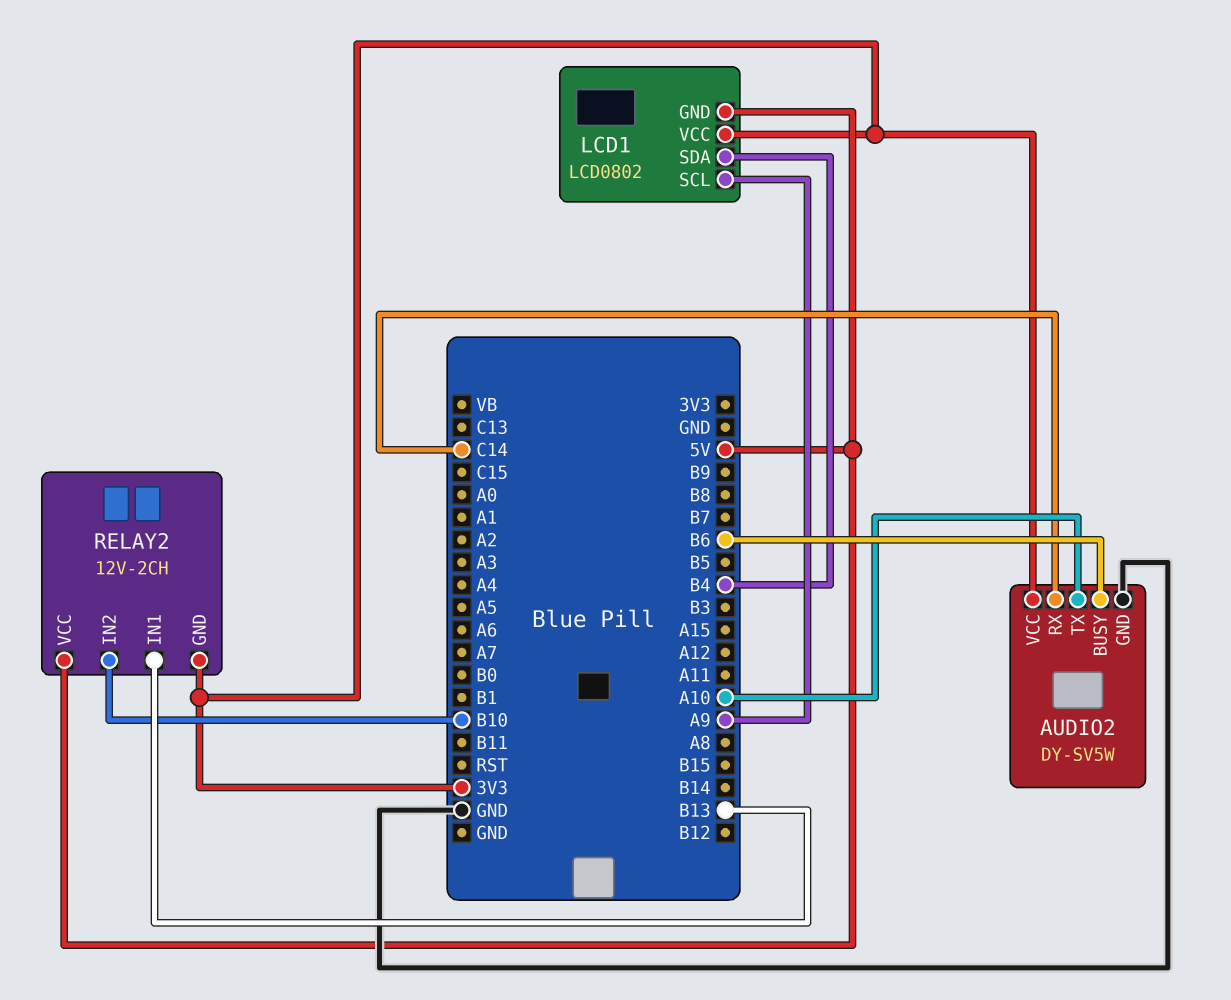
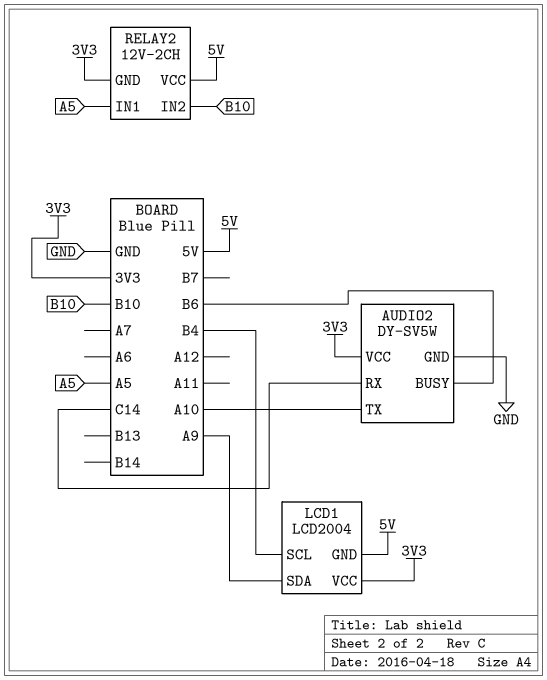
LCD1: LCD0802 -> LCD2004
LCD1 pin SCL: A9 -> B4
LCD1 pin SDA: B4 -> A9
RELAY2 pin IN1: B13 -> A5

